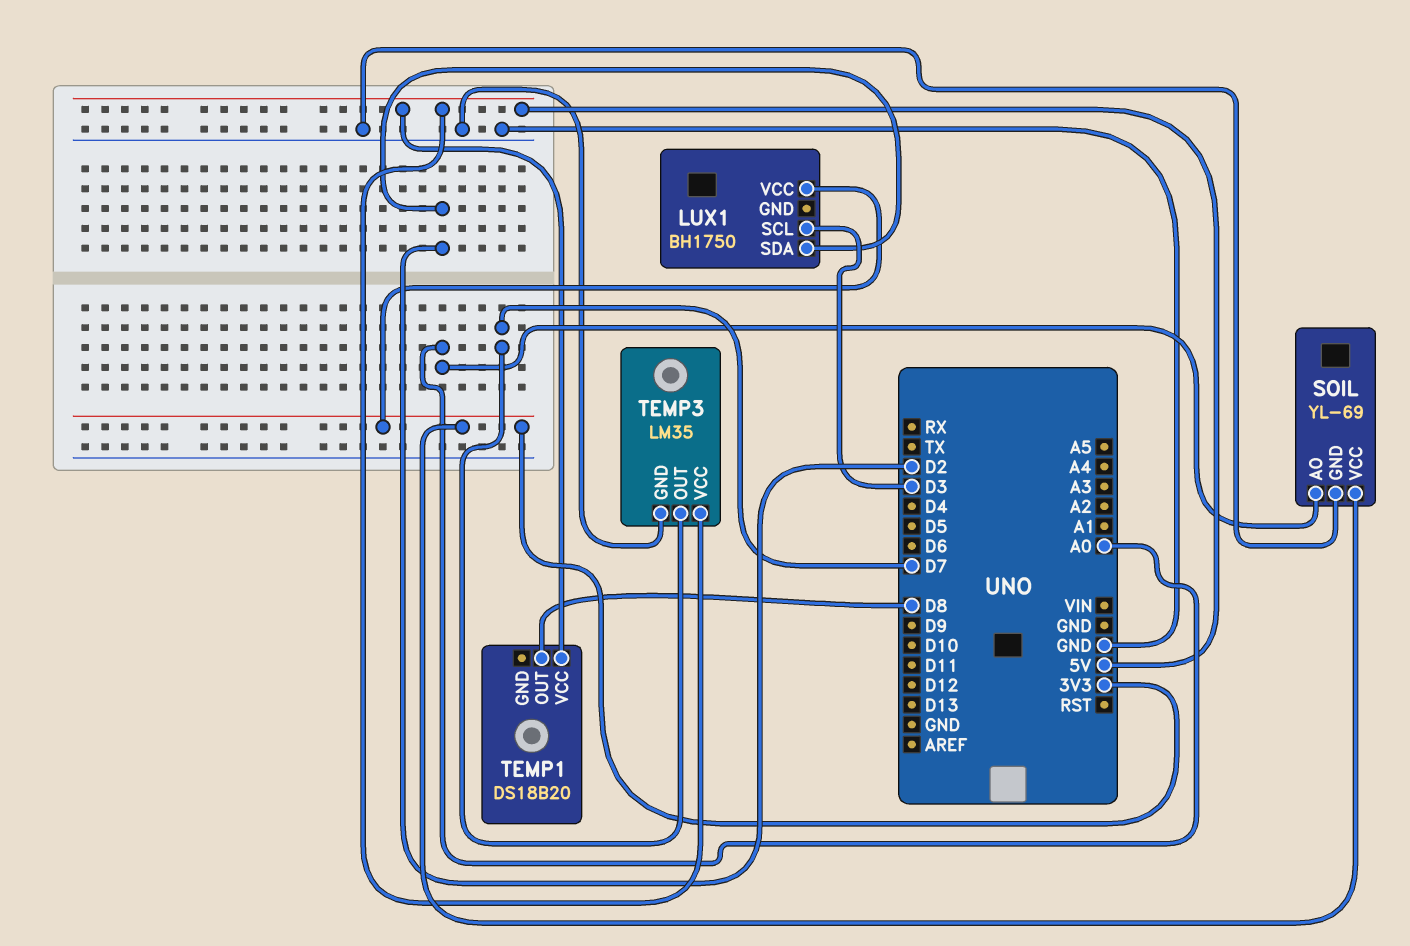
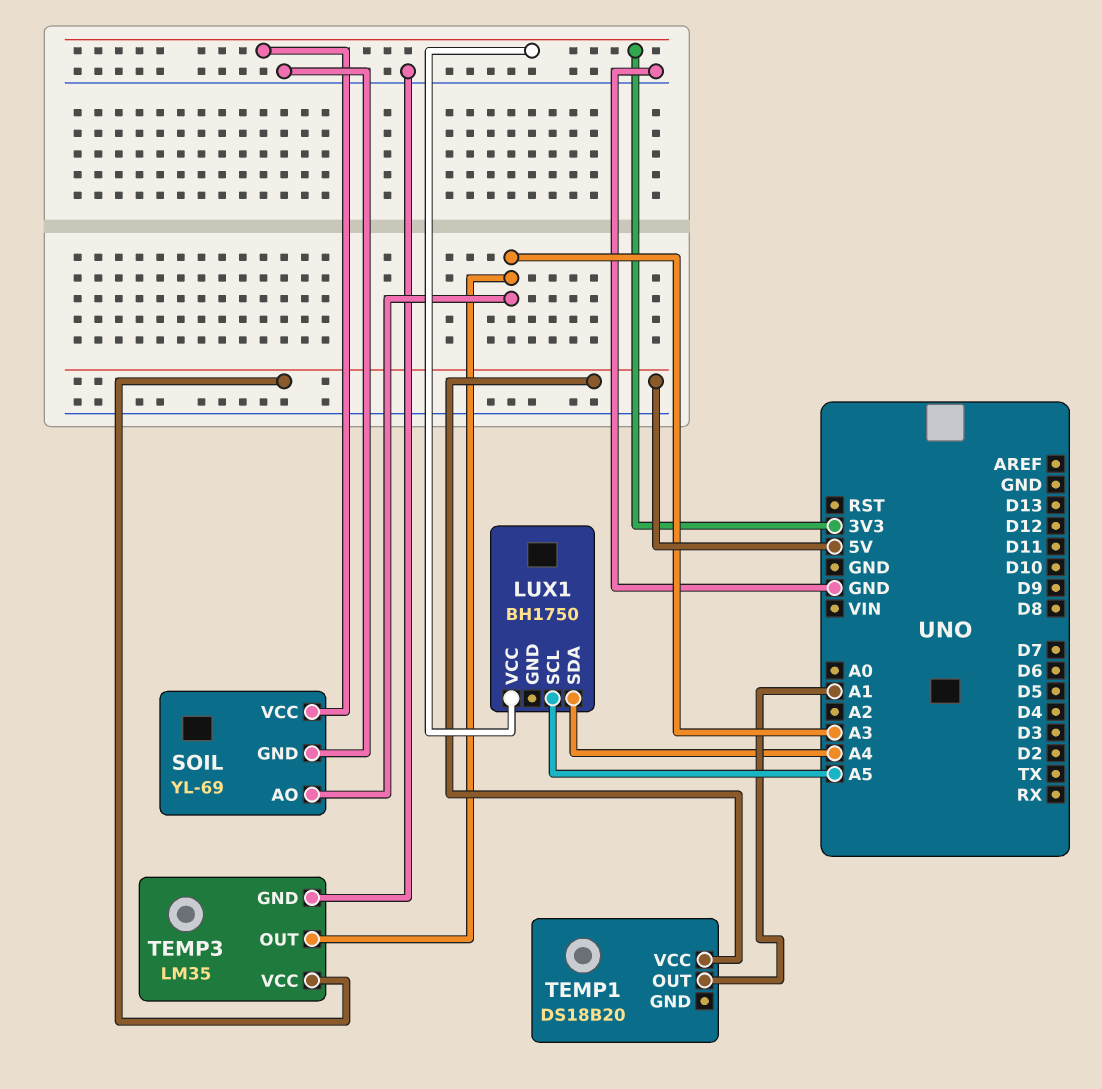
LUX1 pin SCL: D3 -> A5
LUX1 pin SDA: D2 -> A4
SOIL pin AO: A0 -> A3
TEMP1 pin OUT: D8 -> A1
TEMP3 pin OUT: D7 -> A3

